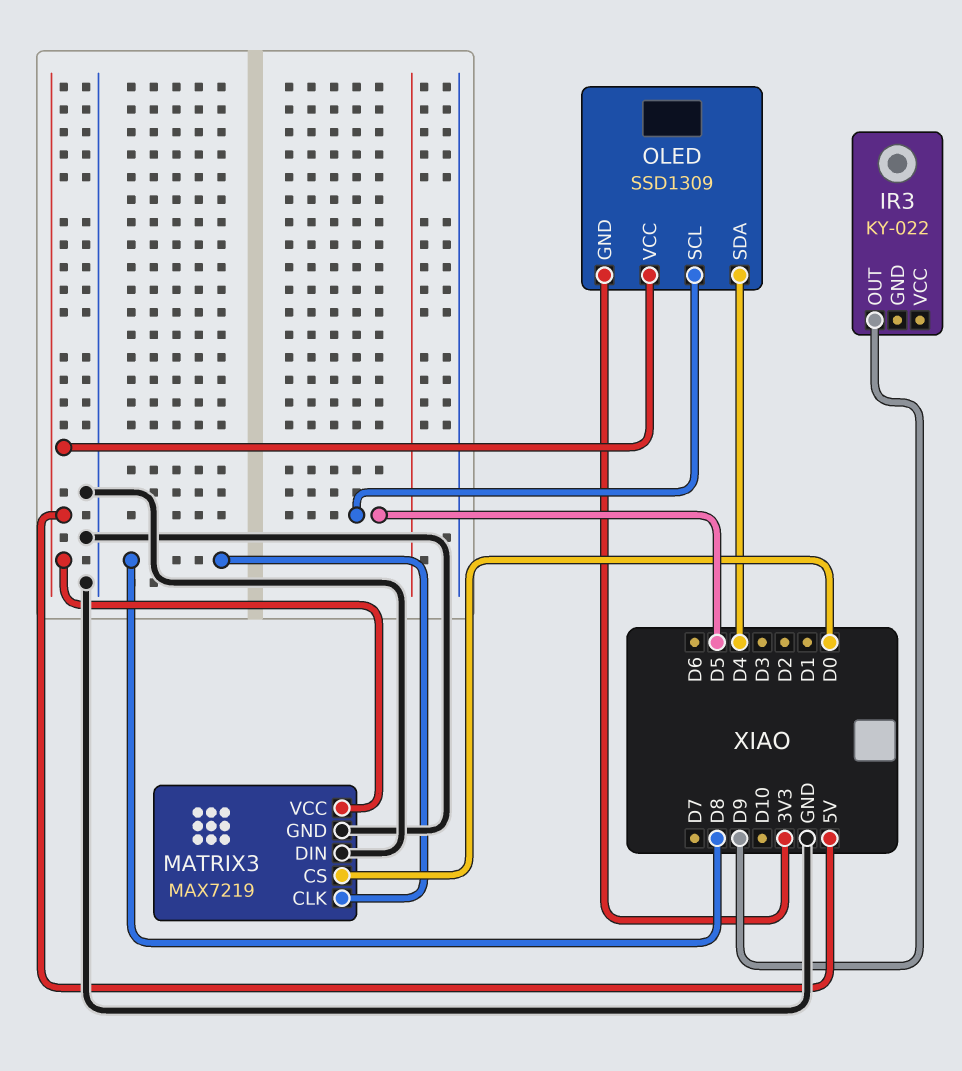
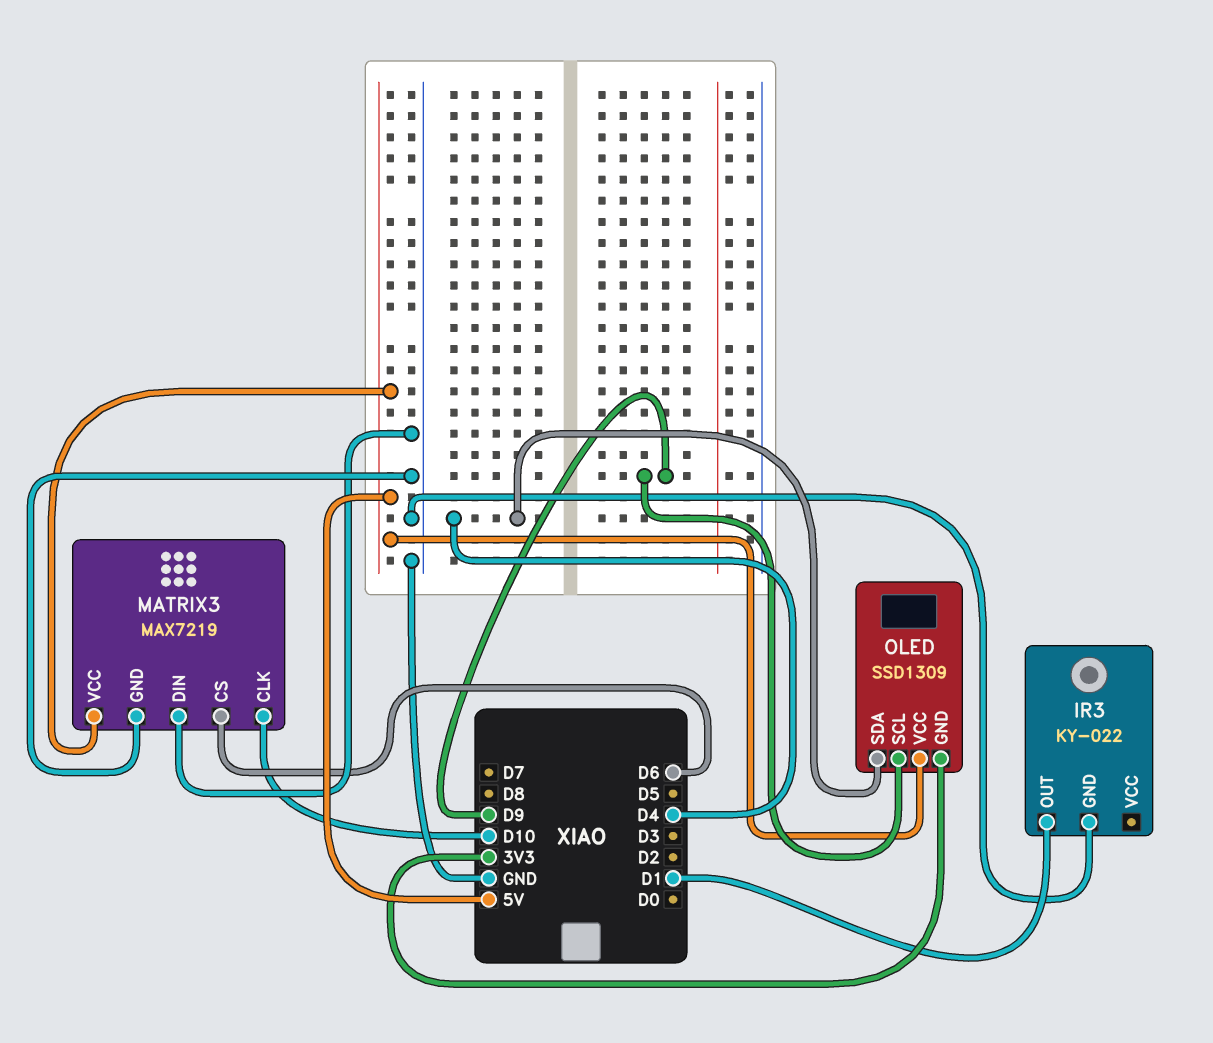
IR3 pin GND: none -> GND
IR3 pin OUT: D9 -> D1
MATRIX3 pin CLK: D8 -> D10
MATRIX3 pin CS: D0 -> D6
OLED pin SCL: D5 -> D9

